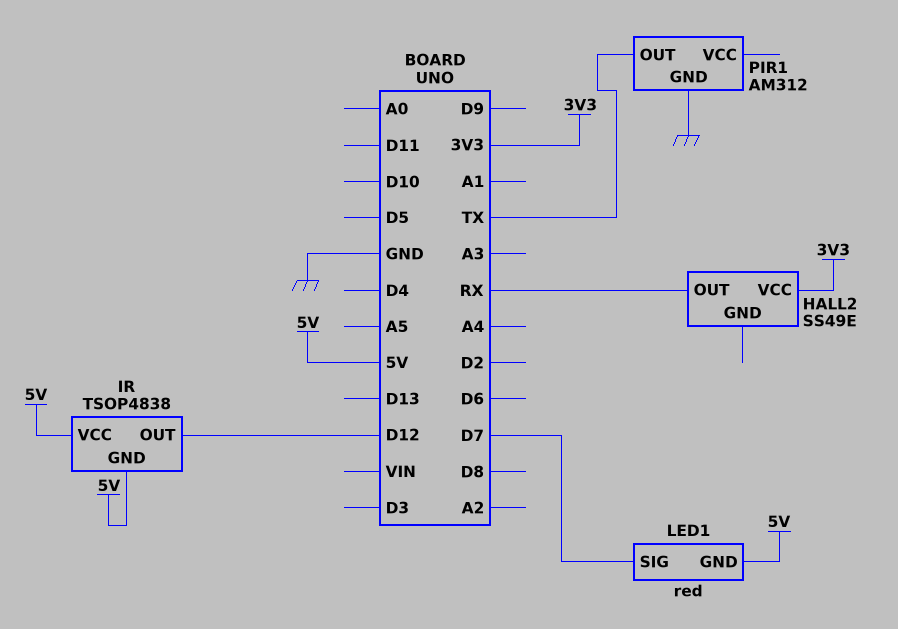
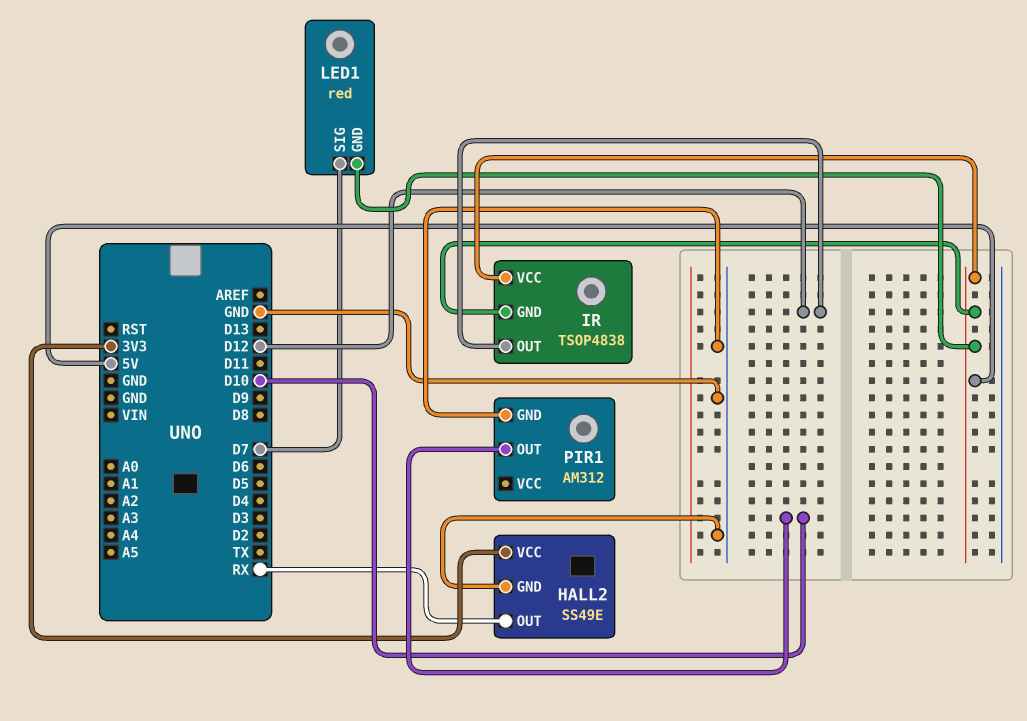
HALL2 pin GND: none -> GND
PIR1 pin OUT: TX -> D10

